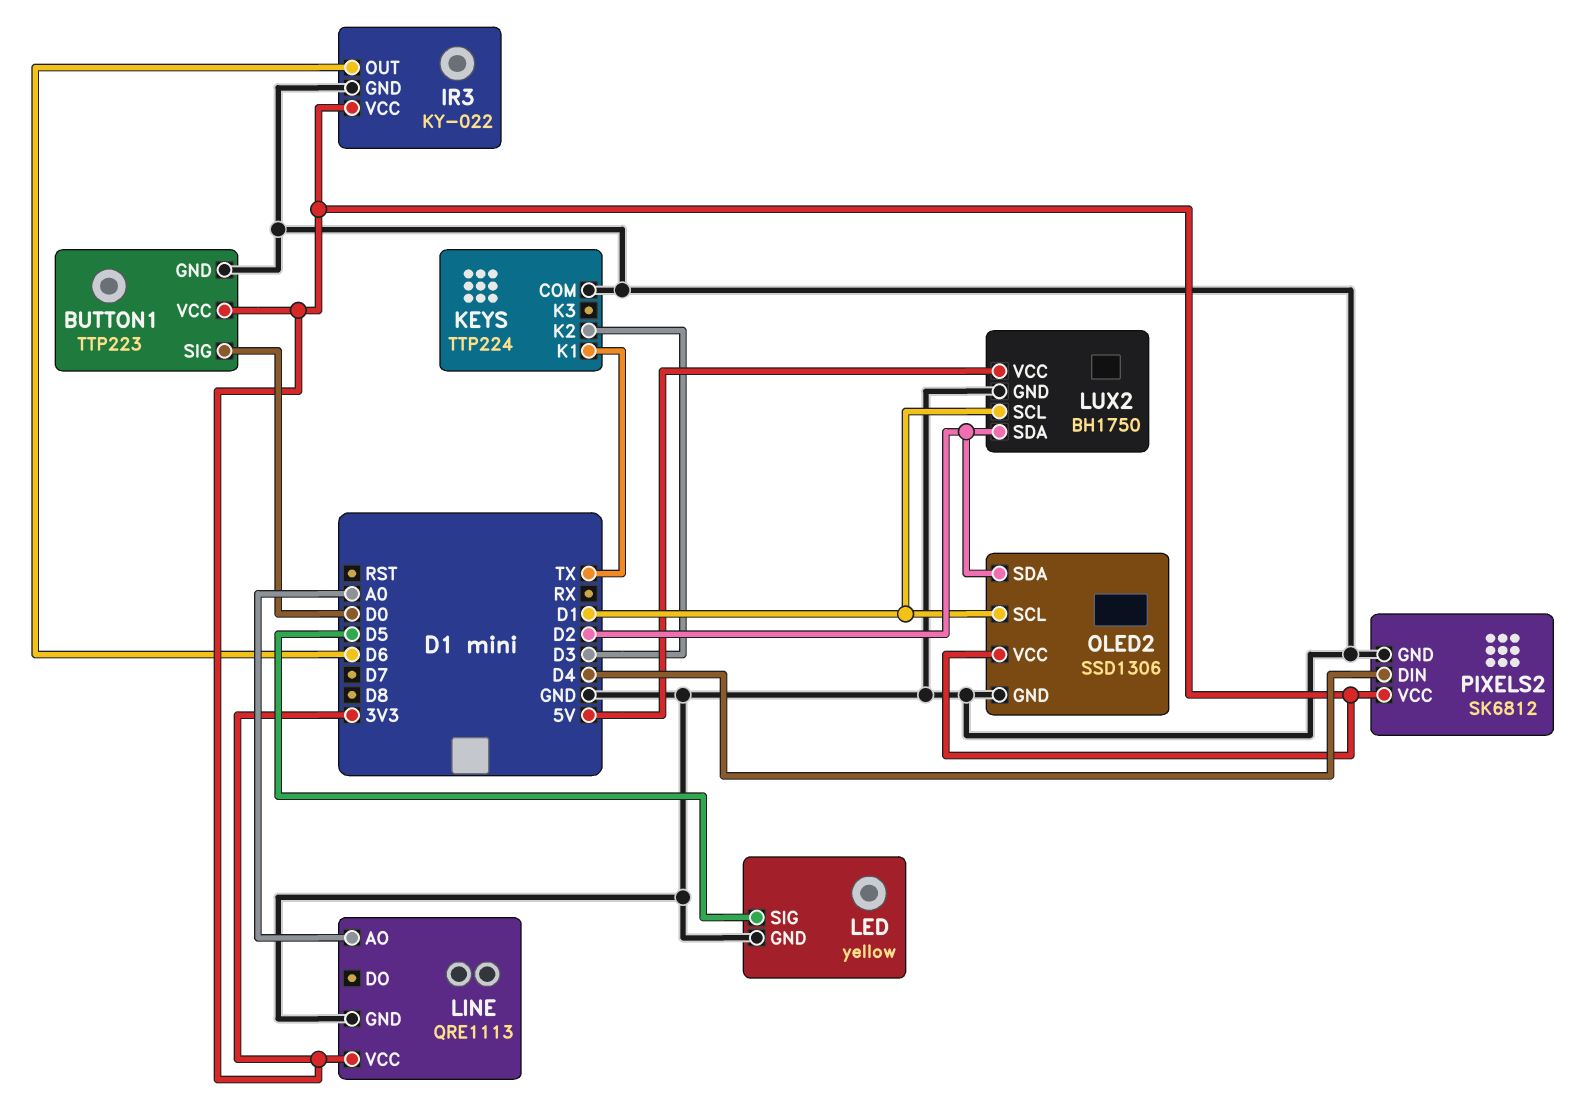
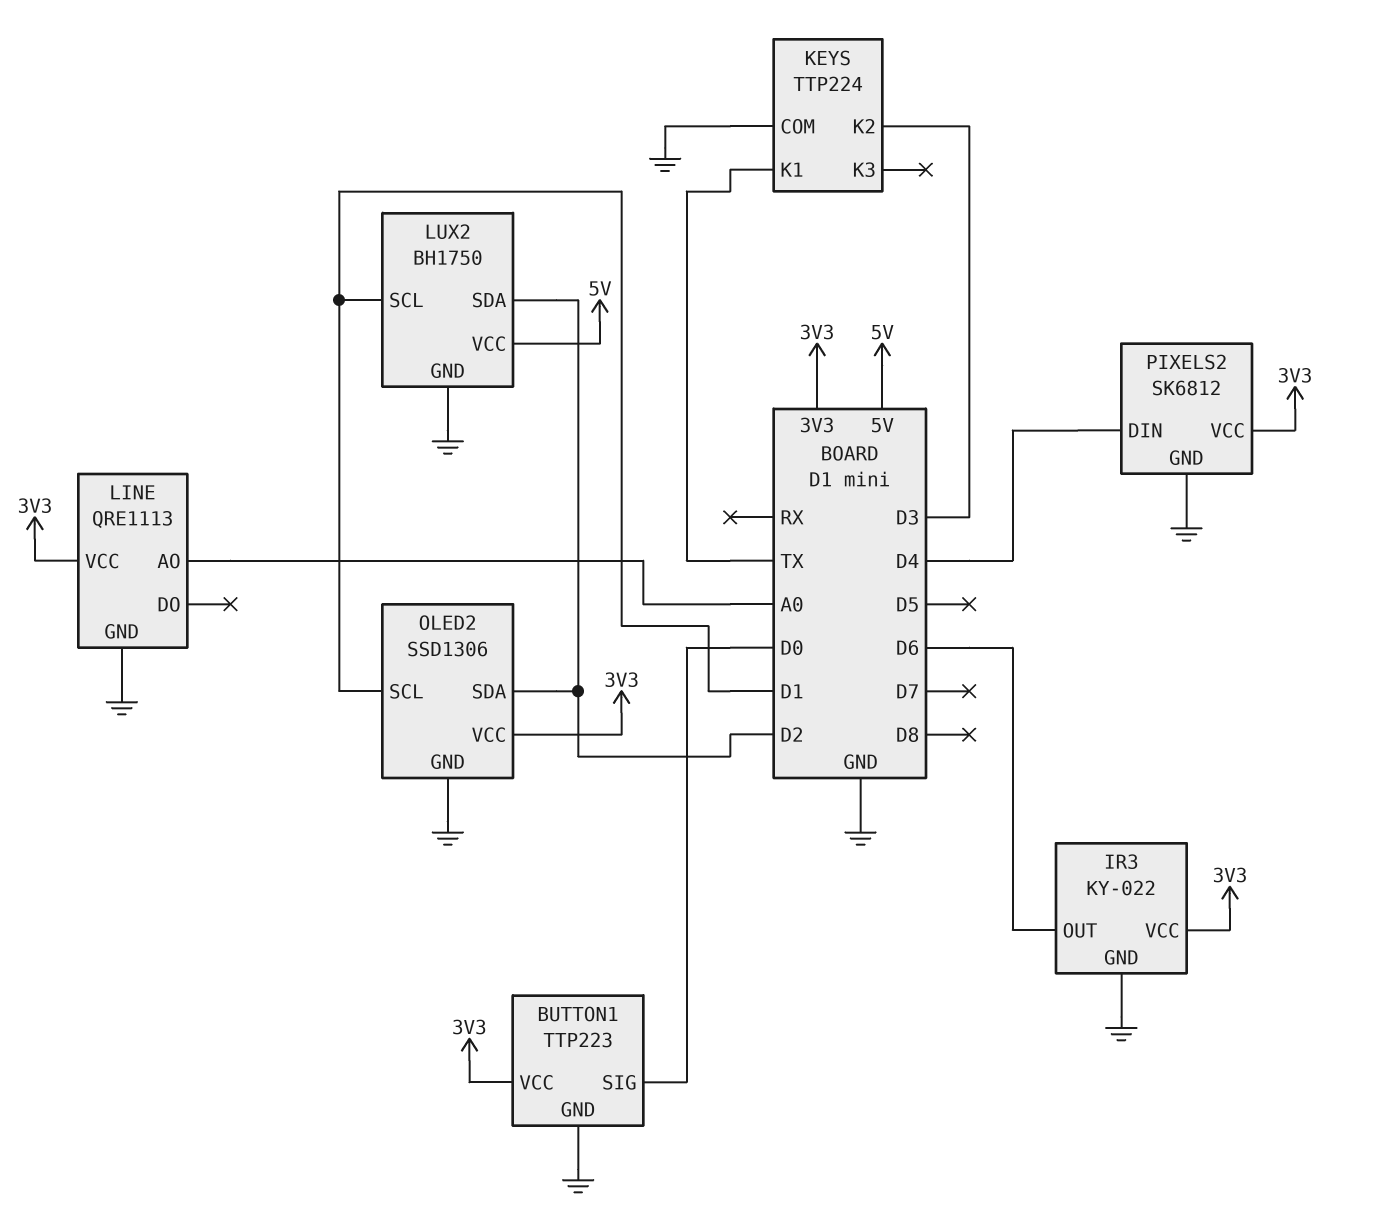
LED: yellow -> none
LED pin GND: GND -> none
LED pin SIG: D5 -> none

